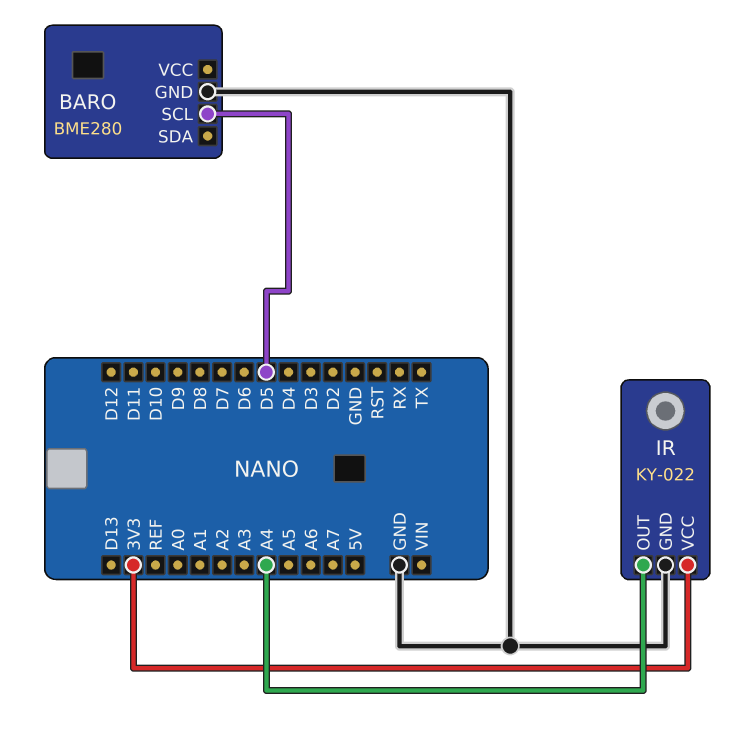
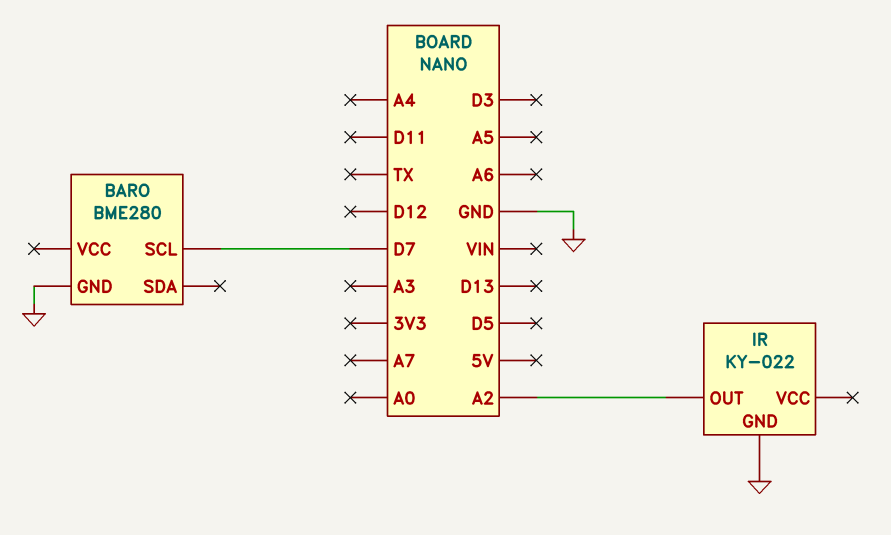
BARO pin SCL: D5 -> D7
IR pin OUT: A4 -> A2
IR pin VCC: 3V3 -> none

